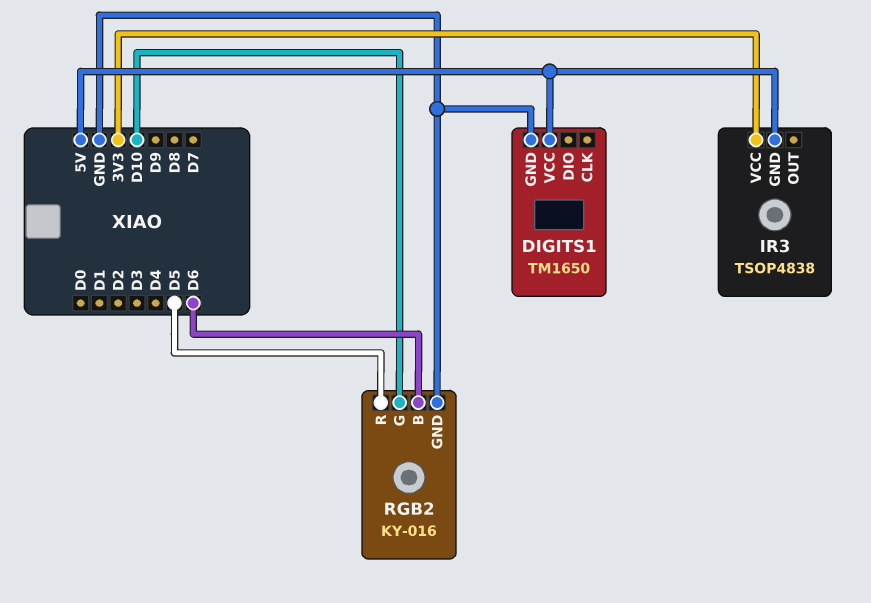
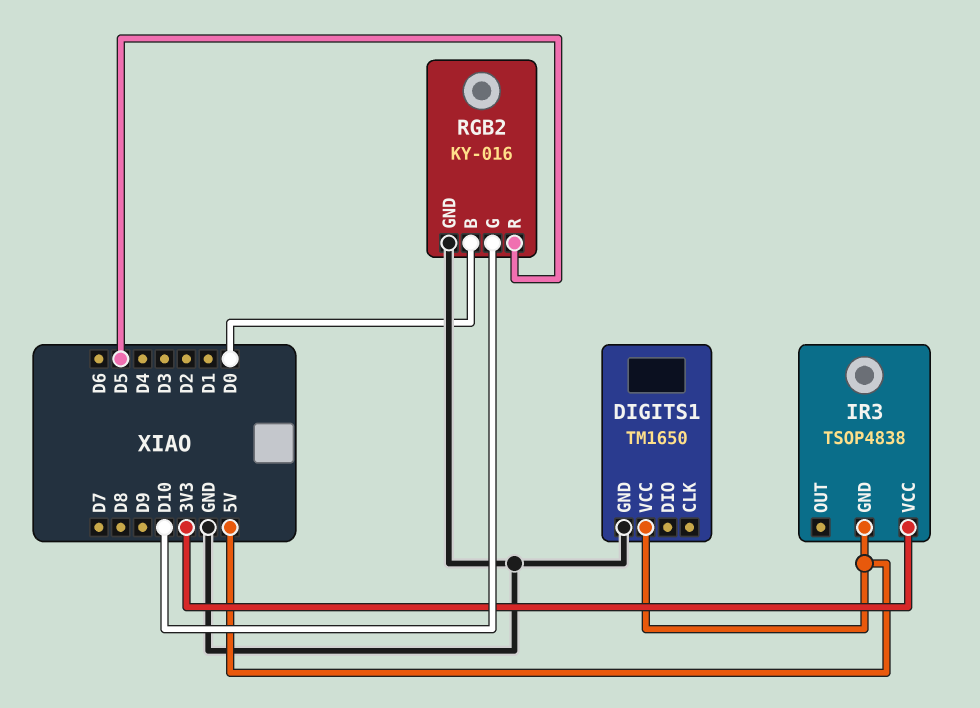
RGB2 pin B: D6 -> D0

